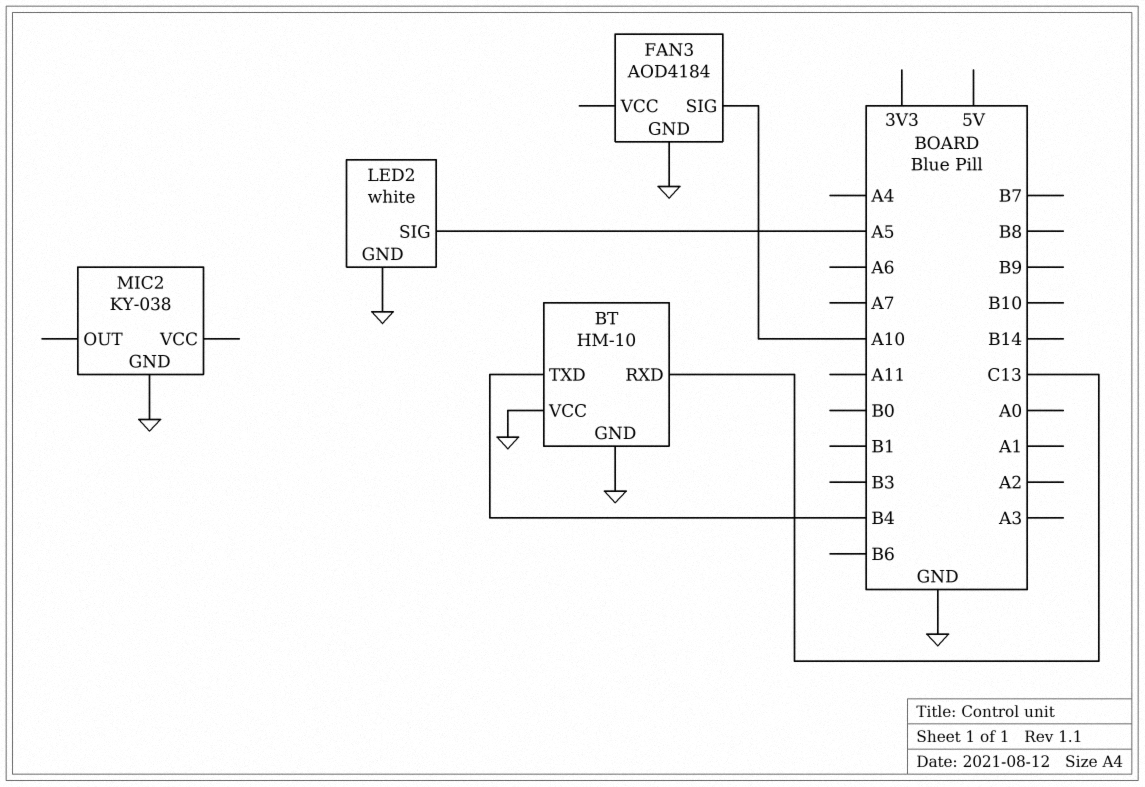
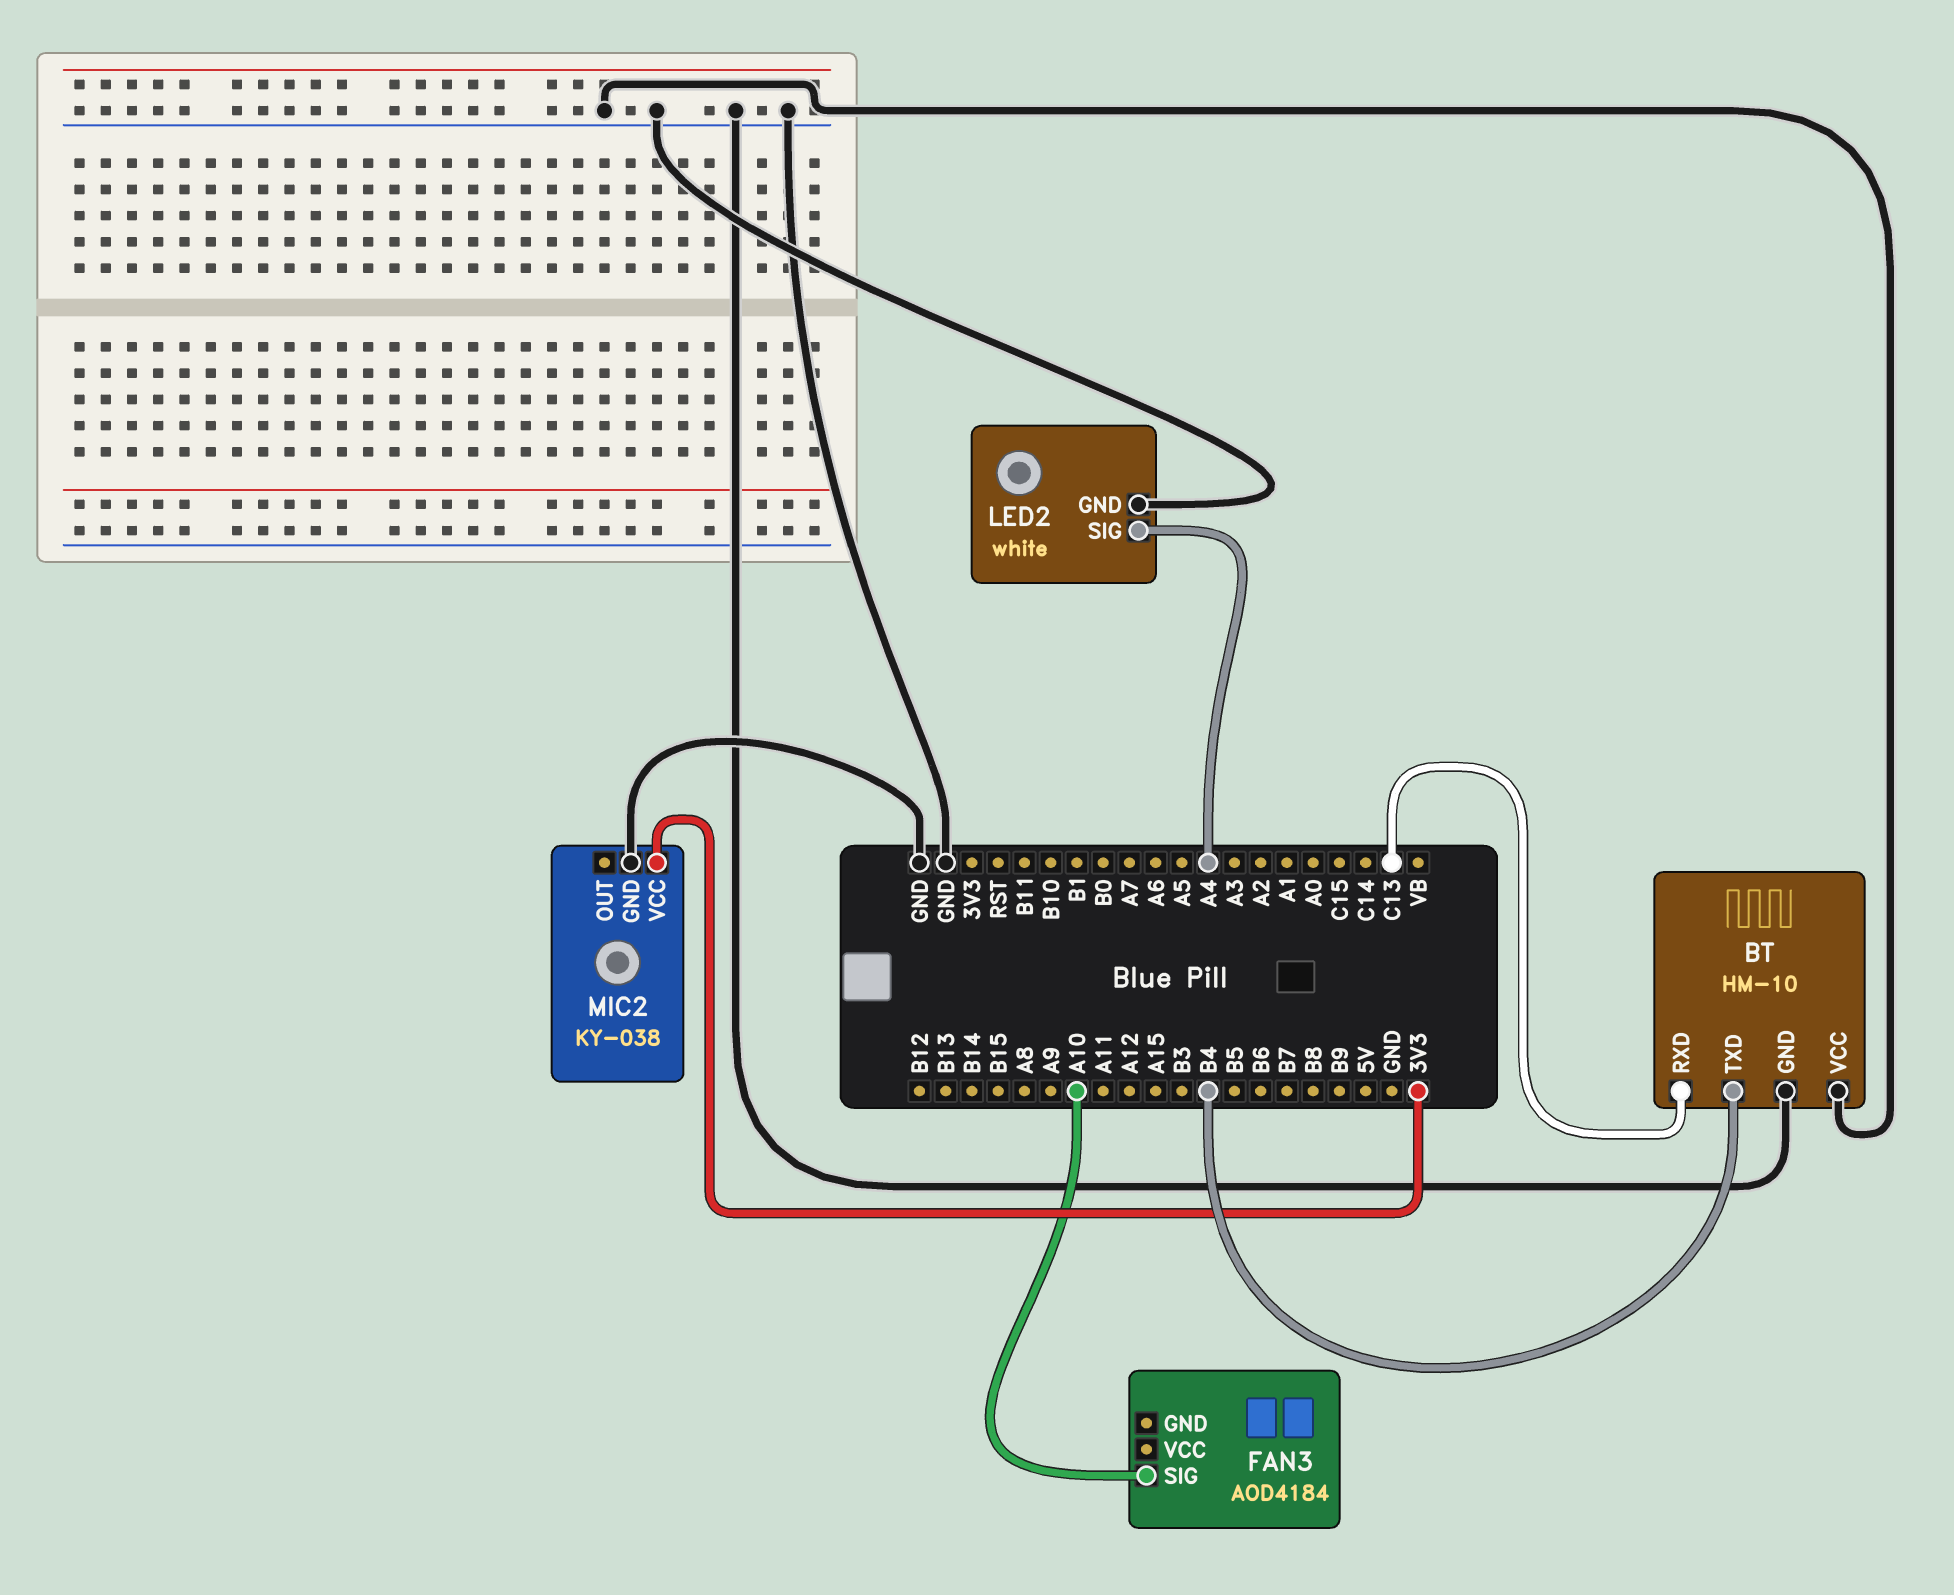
FAN3 pin GND: GND -> none
LED2 pin SIG: A5 -> A4
MIC2 pin VCC: none -> 3V3

